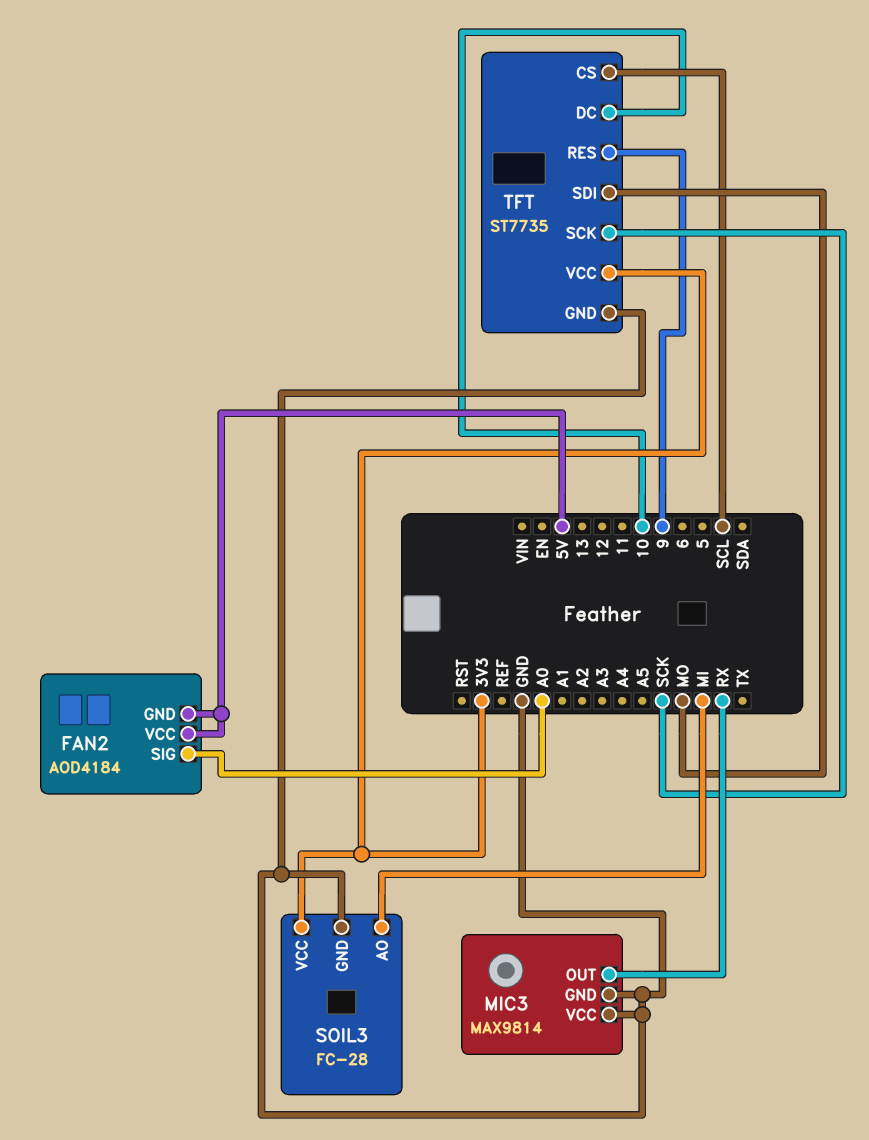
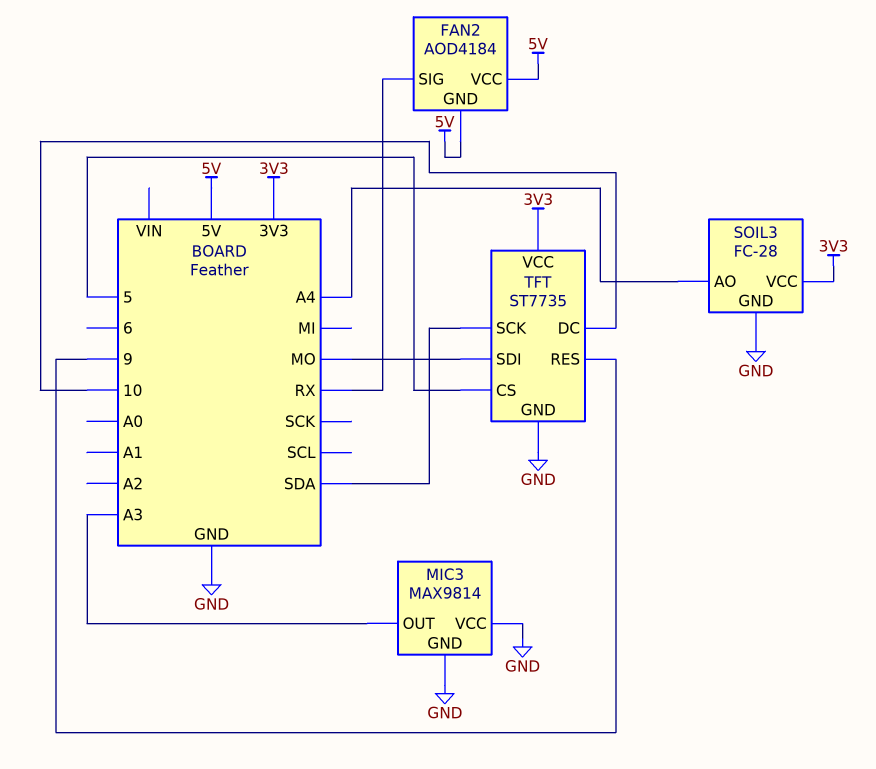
FAN2 pin SIG: A0 -> RX
MIC3 pin OUT: RX -> A3
SOIL3 pin AO: MI -> A4
TFT pin CS: SCL -> 5
TFT pin SCK: SCK -> SDA

